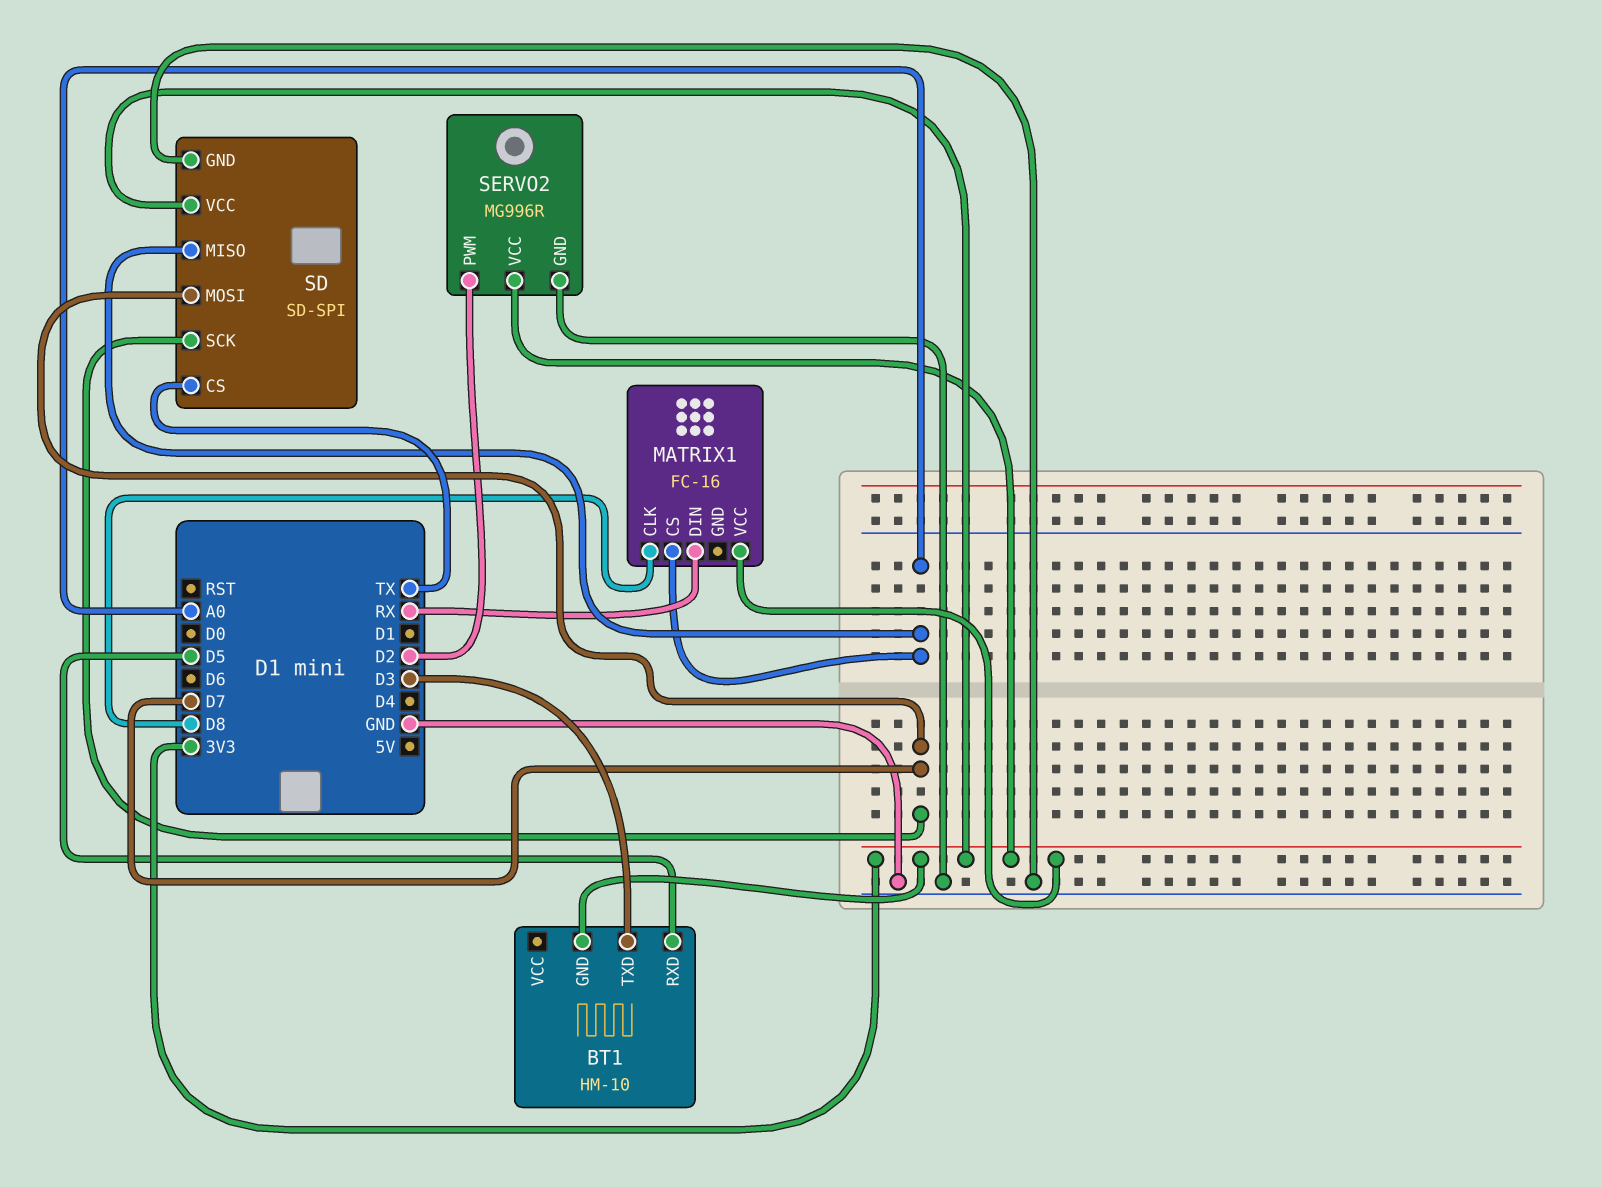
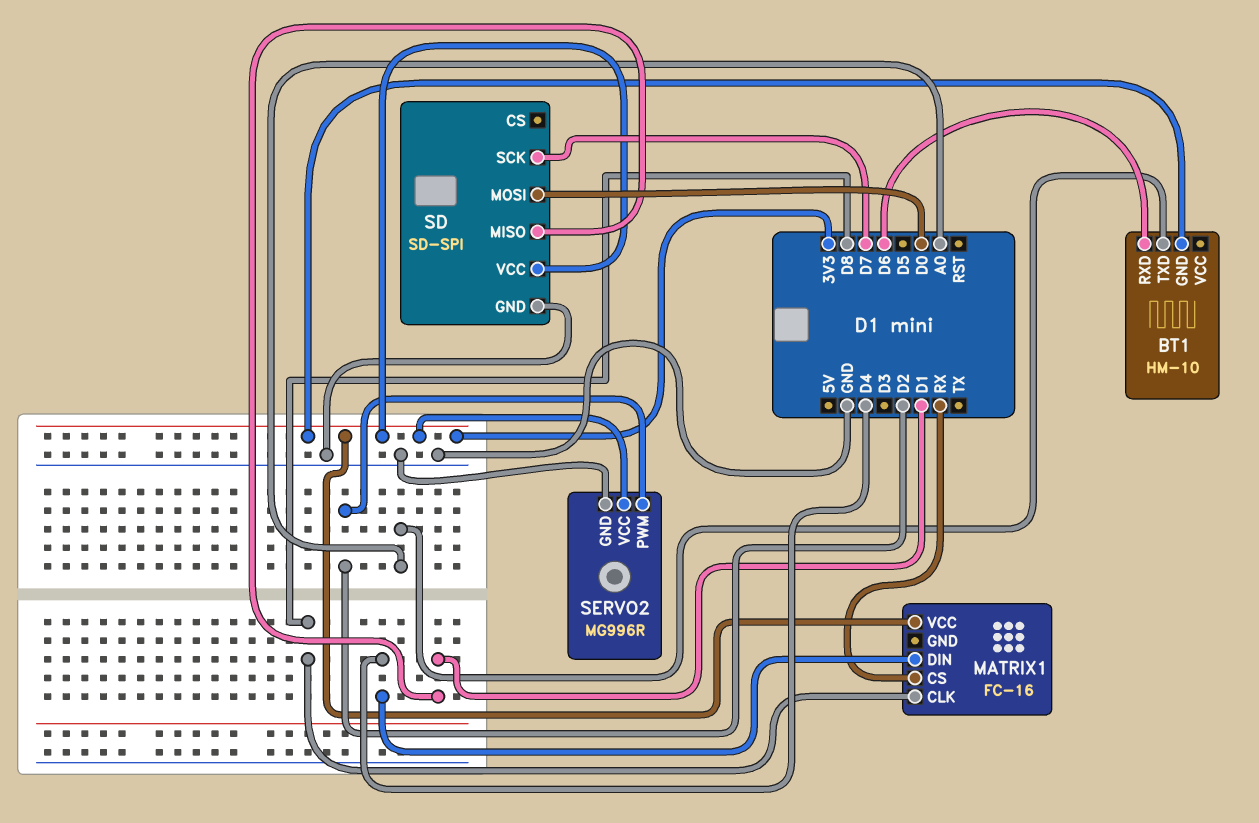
BT1 pin RXD: D5 -> D6
BT1 pin TXD: D3 -> A0
MATRIX1 pin CS: A0 -> RX
MATRIX1 pin DIN: RX -> D4
SD pin CS: TX -> none
SD pin MISO: A0 -> D1
SD pin MOSI: D7 -> D0

